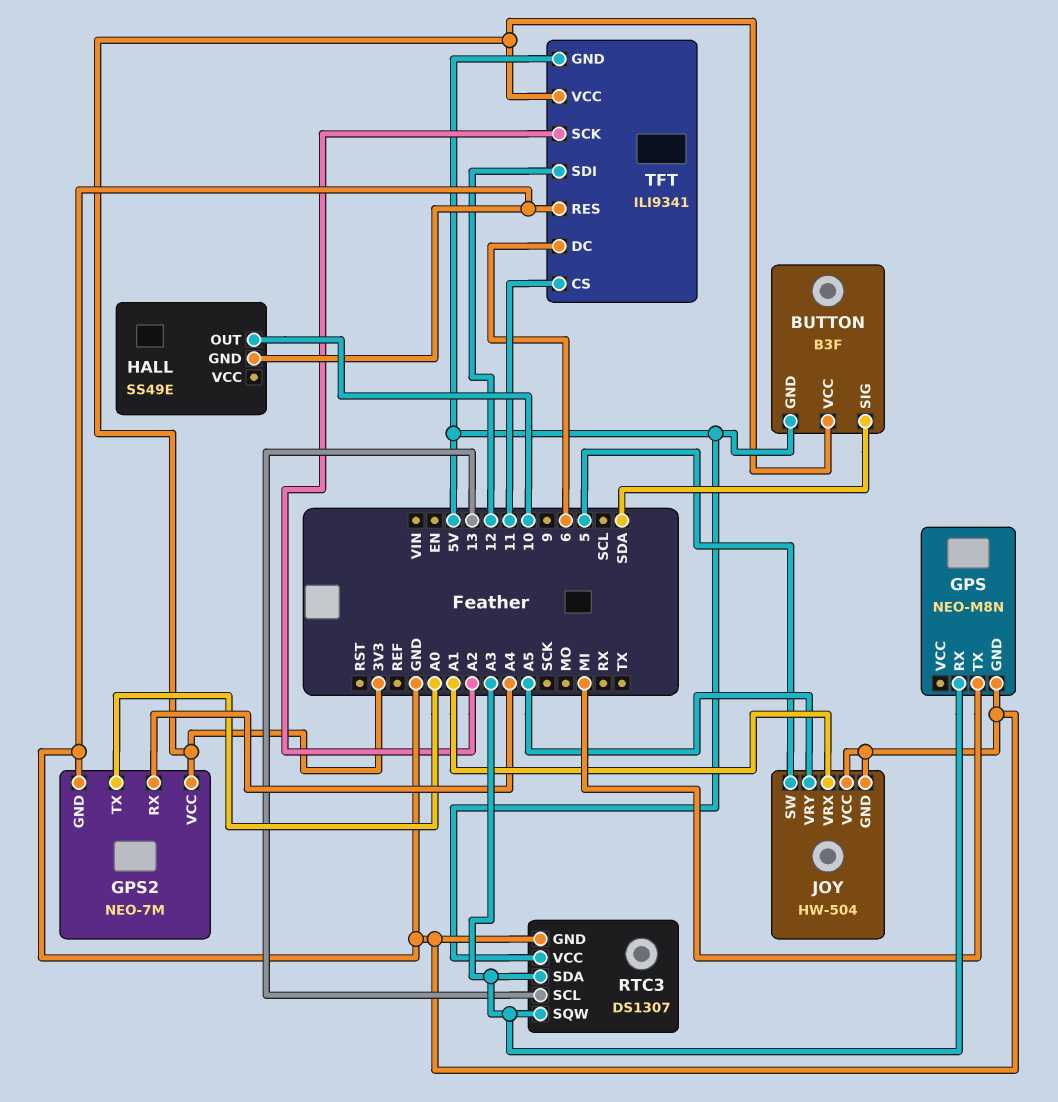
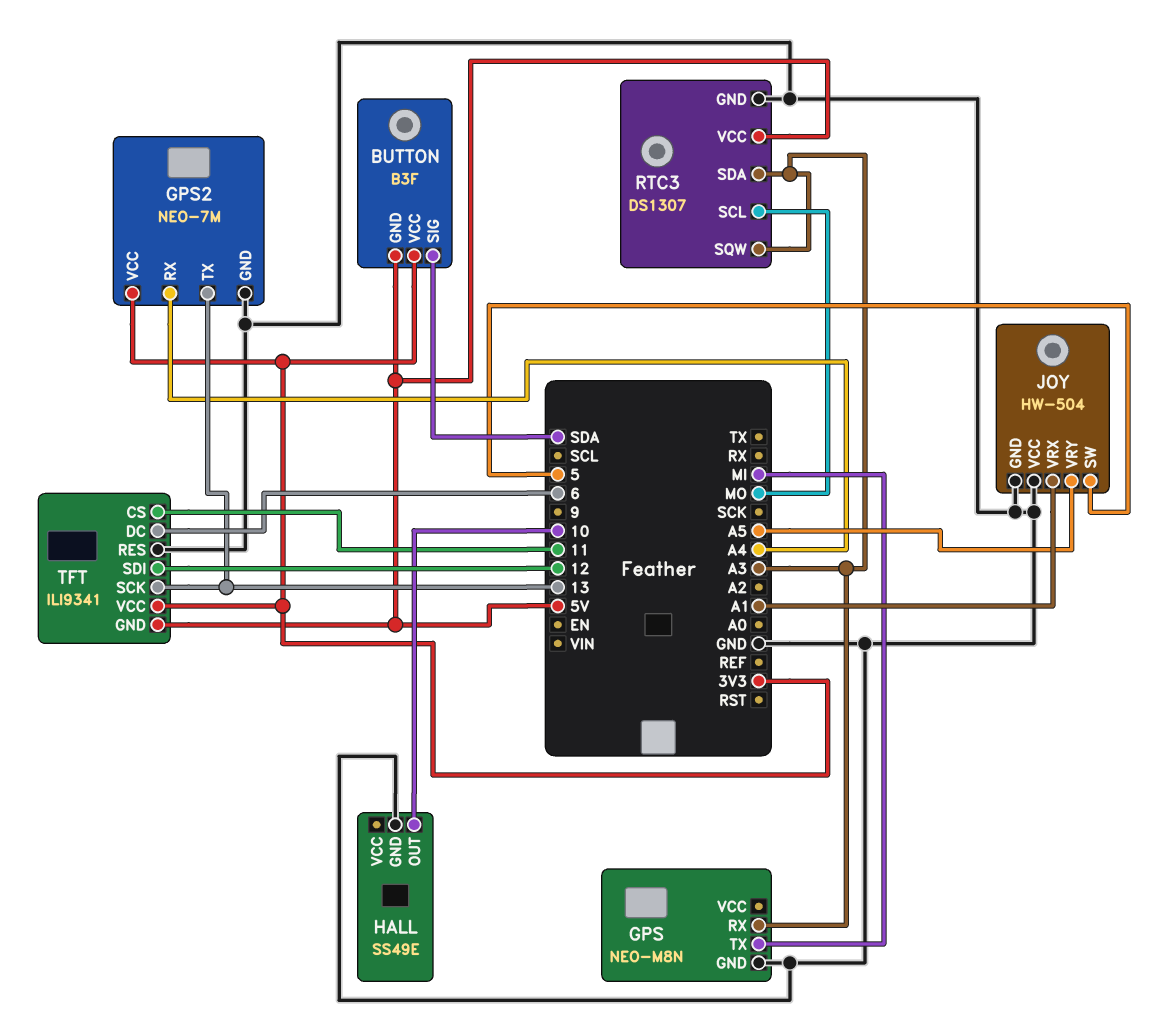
GPS2 pin TX: A0 -> 13
RTC3 pin SCL: 13 -> MO
TFT pin SCK: A2 -> 13

